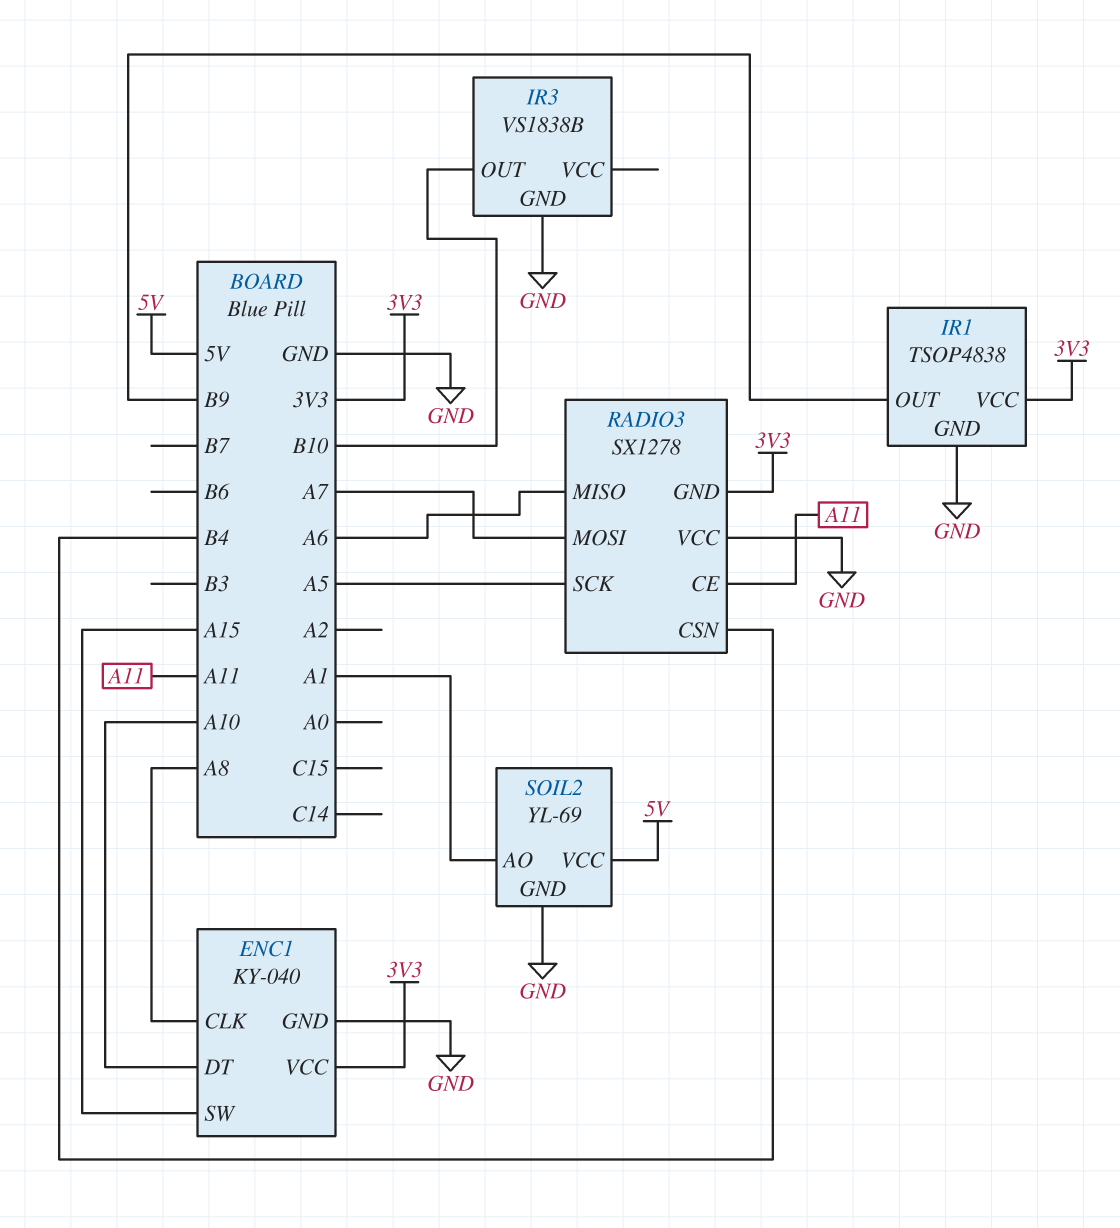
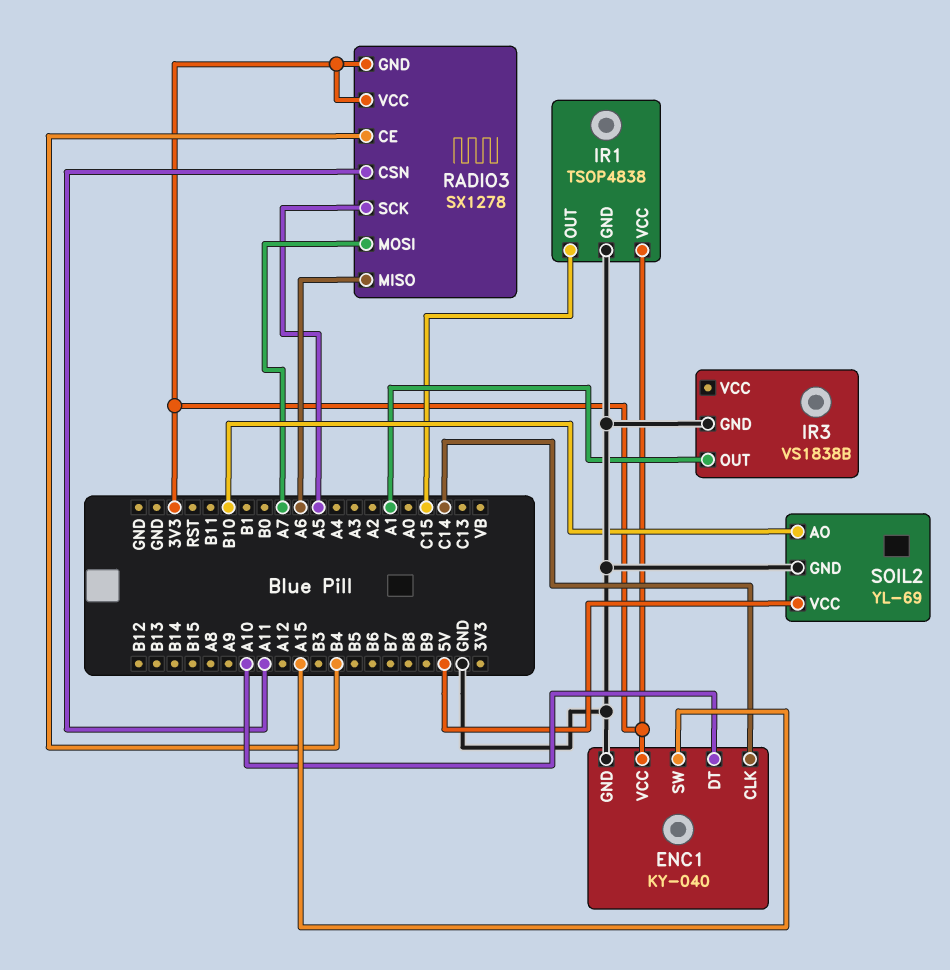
ENC1 pin CLK: A8 -> C14
IR1 pin OUT: B9 -> C15
IR3 pin OUT: B10 -> A1
RADIO3 pin CE: A11 -> B4
RADIO3 pin CSN: B4 -> A11
RADIO3 pin VCC: GND -> 3V3
SOIL2 pin AO: A1 -> B10

